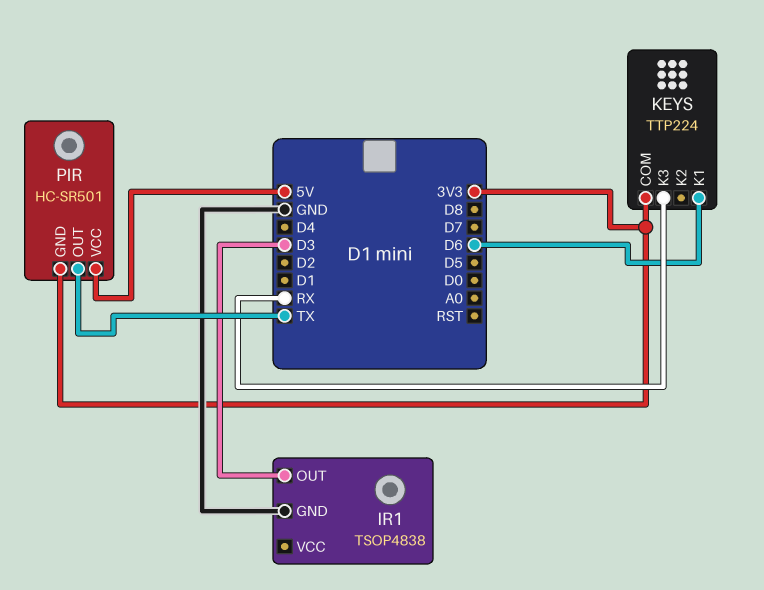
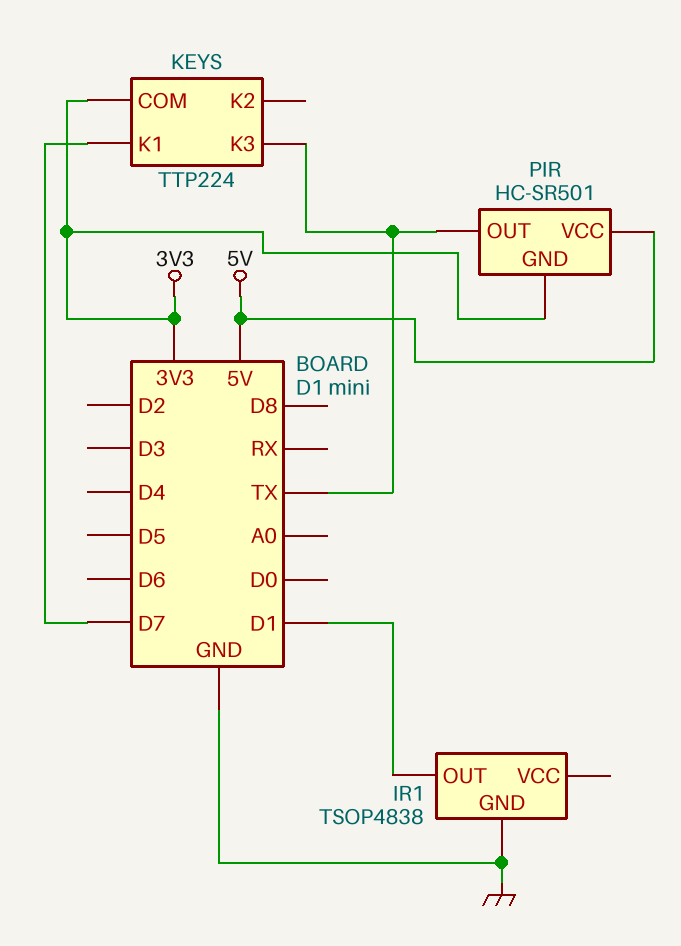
IR1 pin OUT: D3 -> D1
KEYS pin K1: D6 -> D7
KEYS pin K3: RX -> TX

